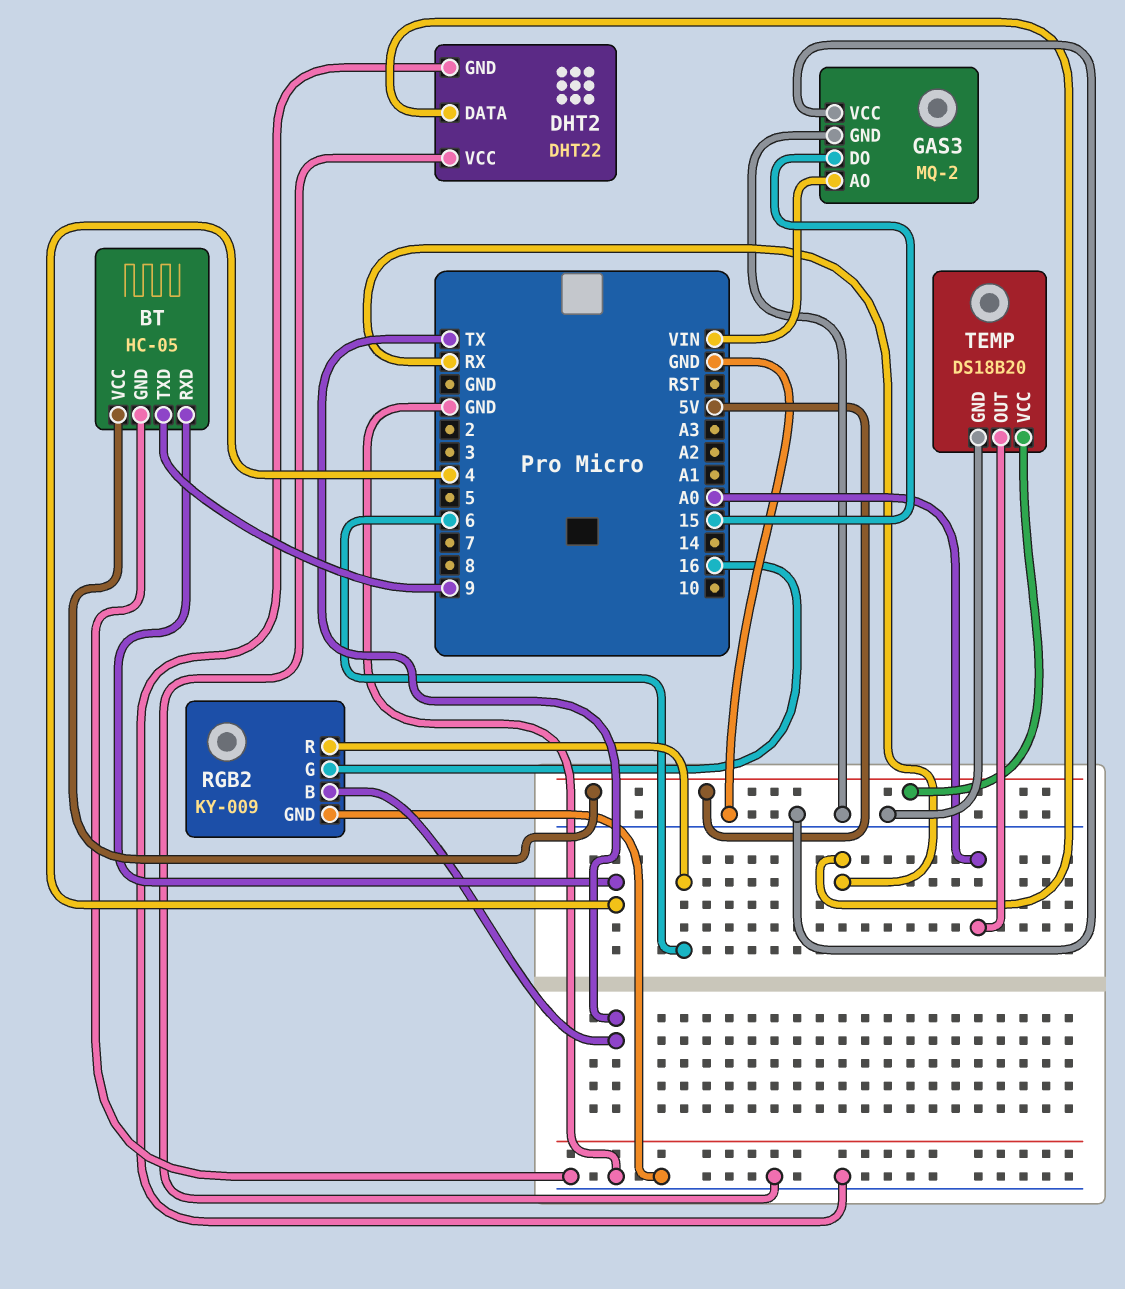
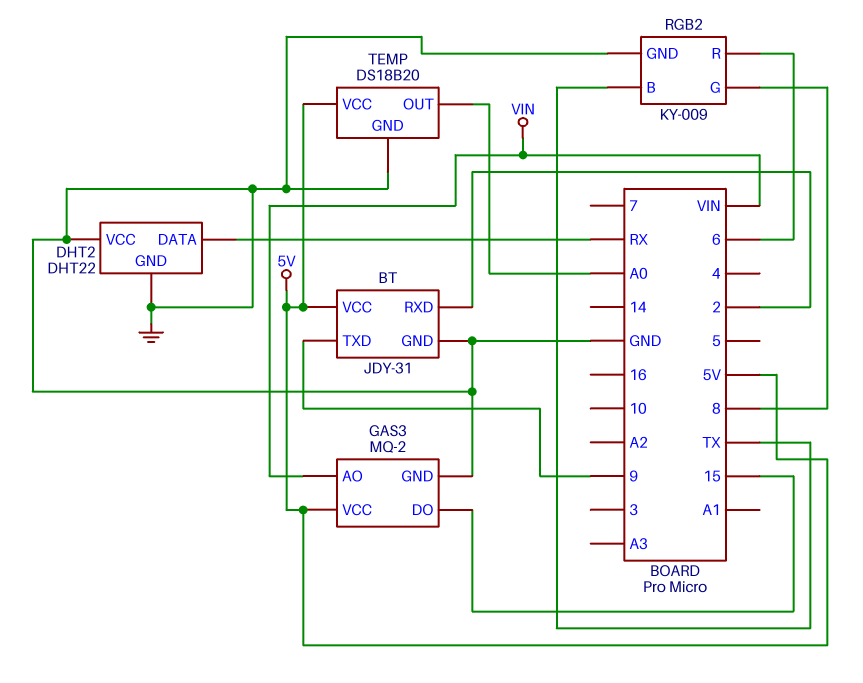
BT: HC-05 -> JDY-31
BT pin RXD: 4 -> 2
GAS3 pin VCC: GND -> 5V
RGB2 pin G: 16 -> 8

